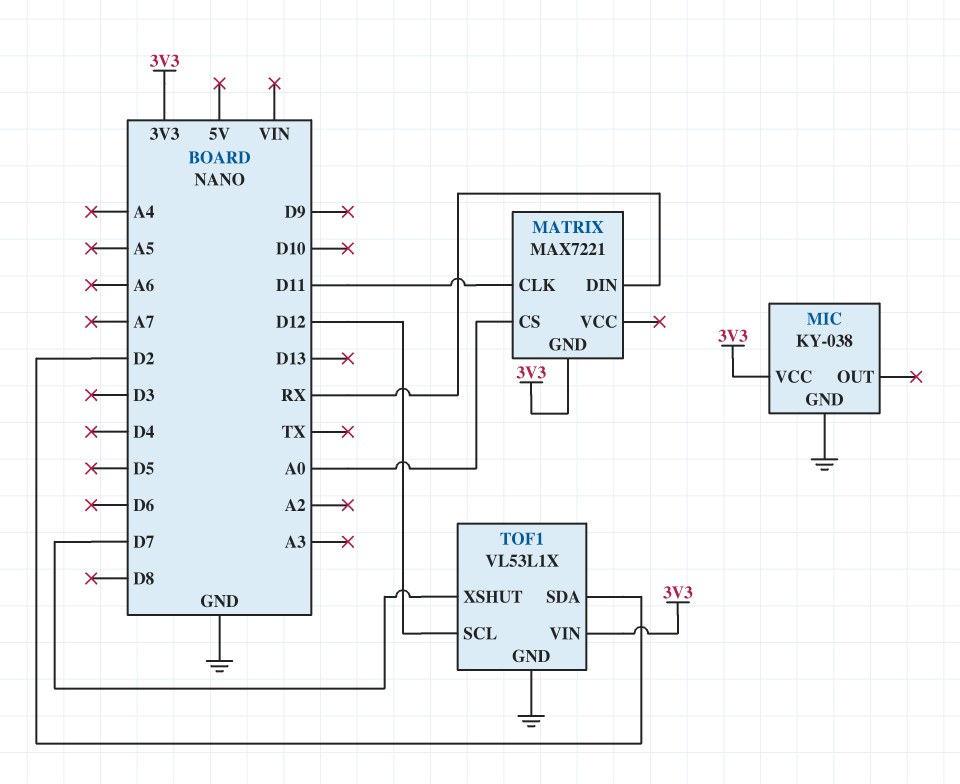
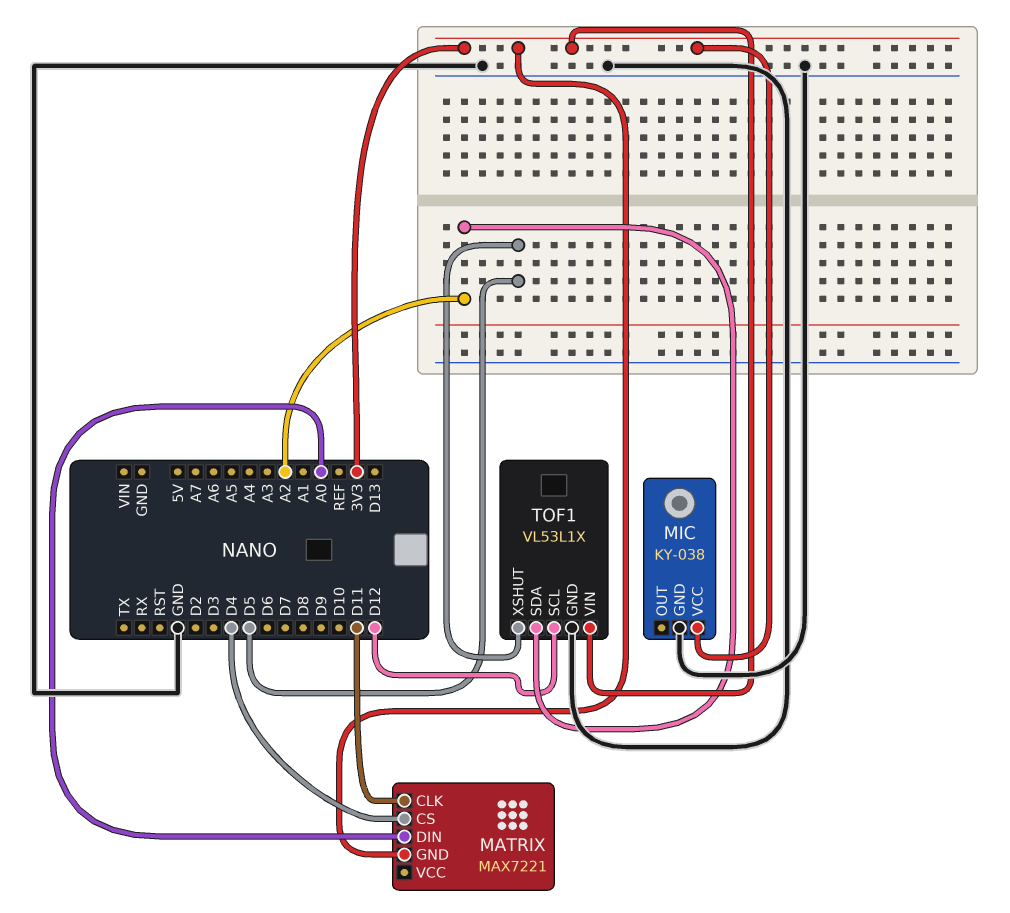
MATRIX pin CS: A0 -> D4
MATRIX pin DIN: RX -> A0
TOF1 pin SDA: D2 -> A2
TOF1 pin XSHUT: D7 -> D5

